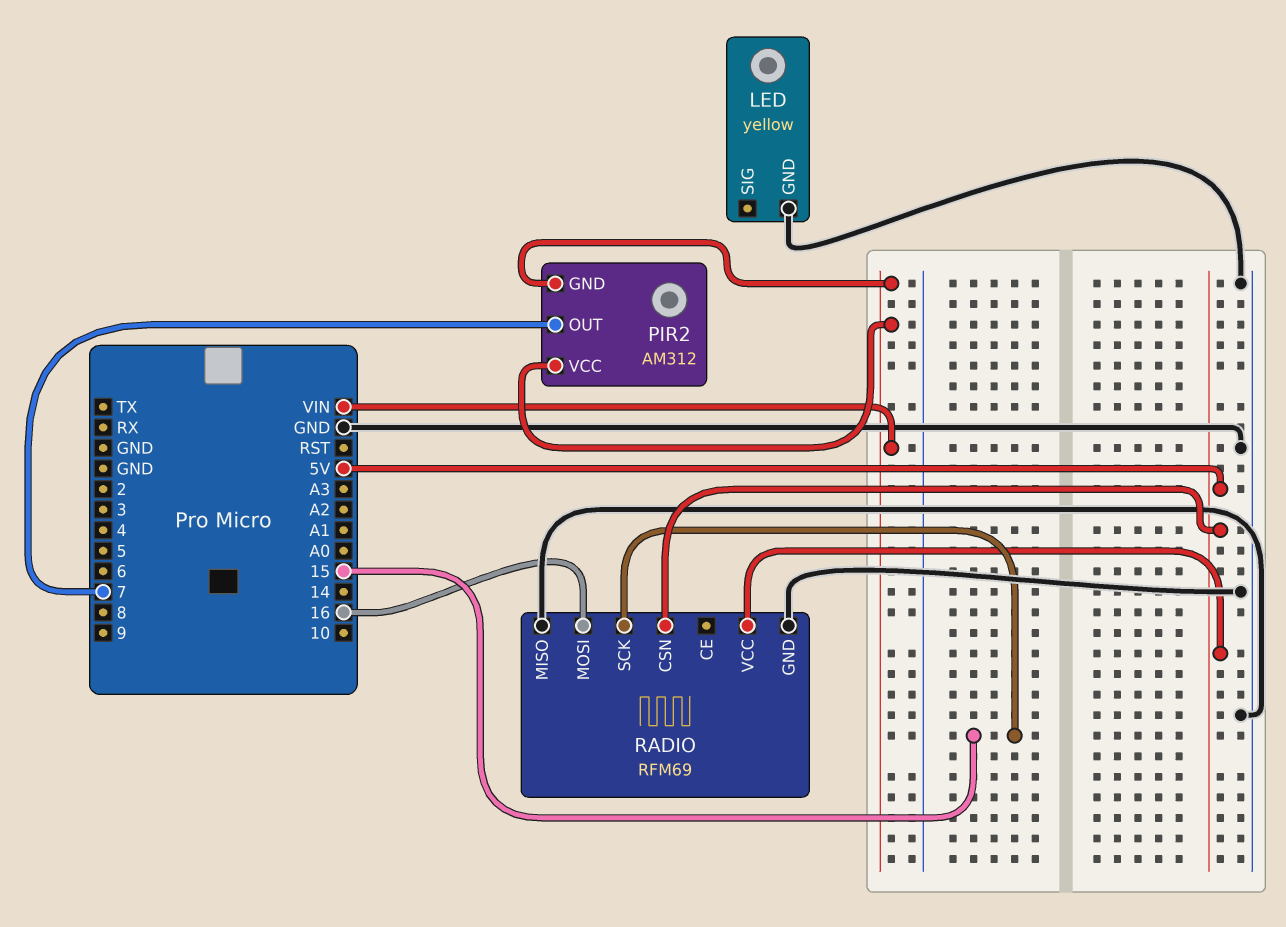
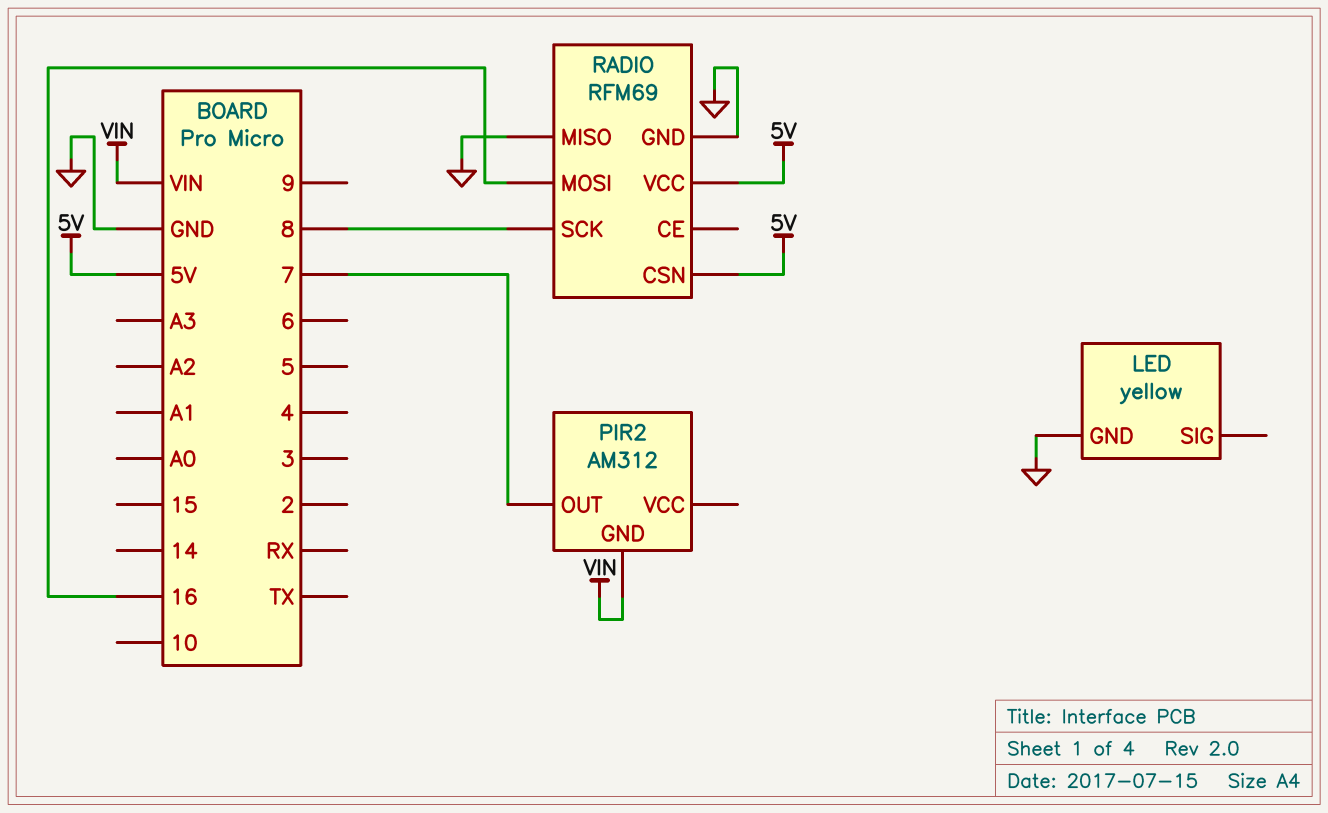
PIR2 pin VCC: VIN -> none
RADIO pin SCK: 15 -> 8

